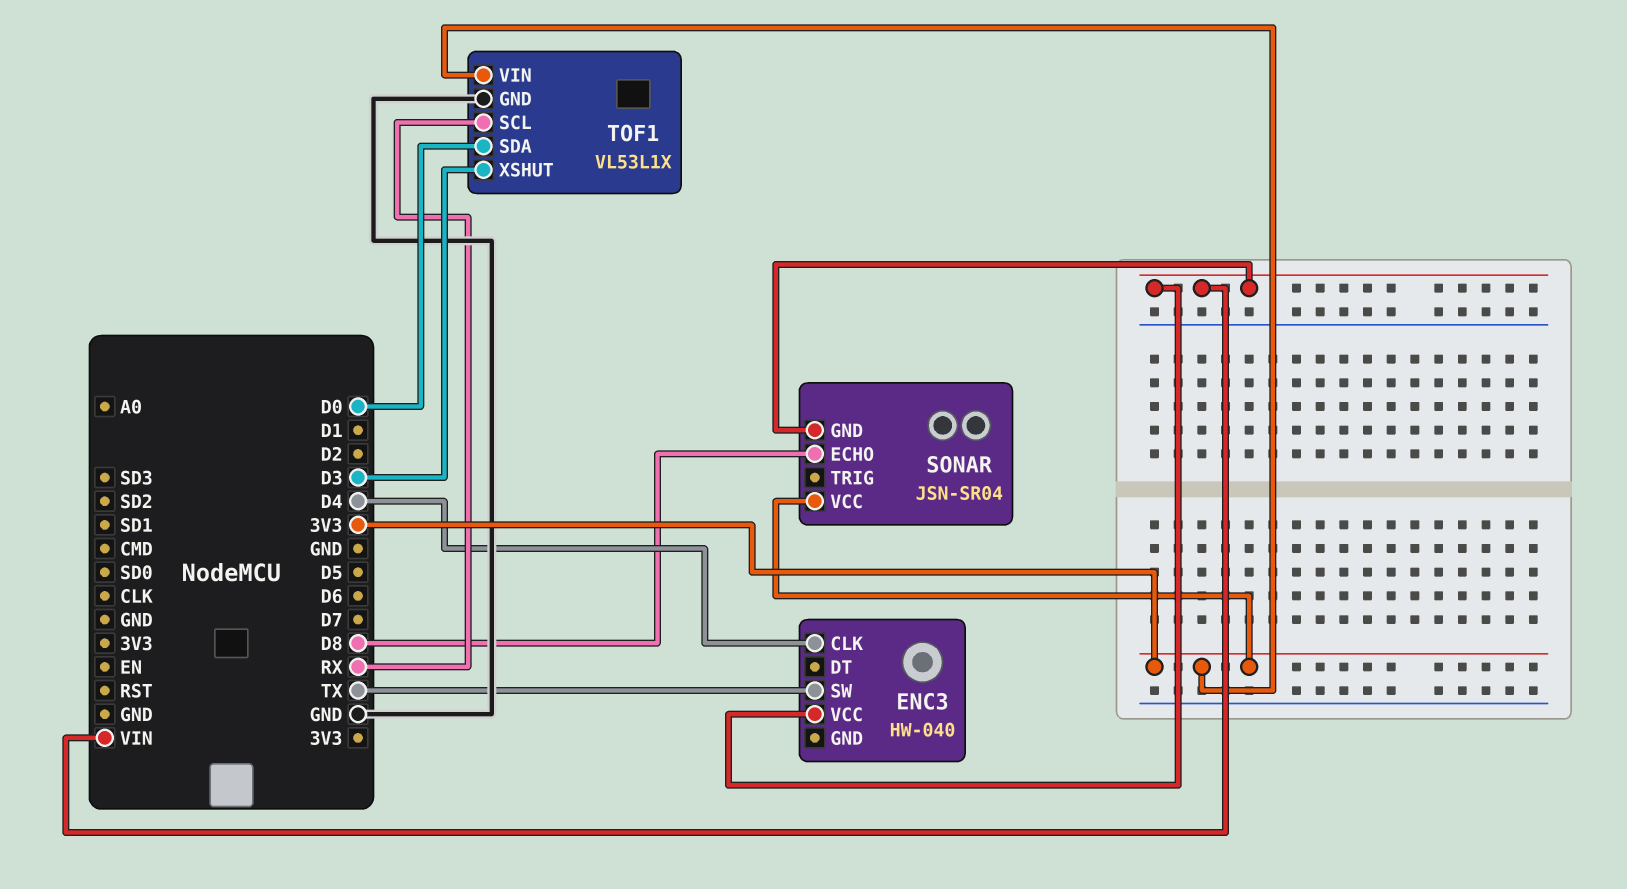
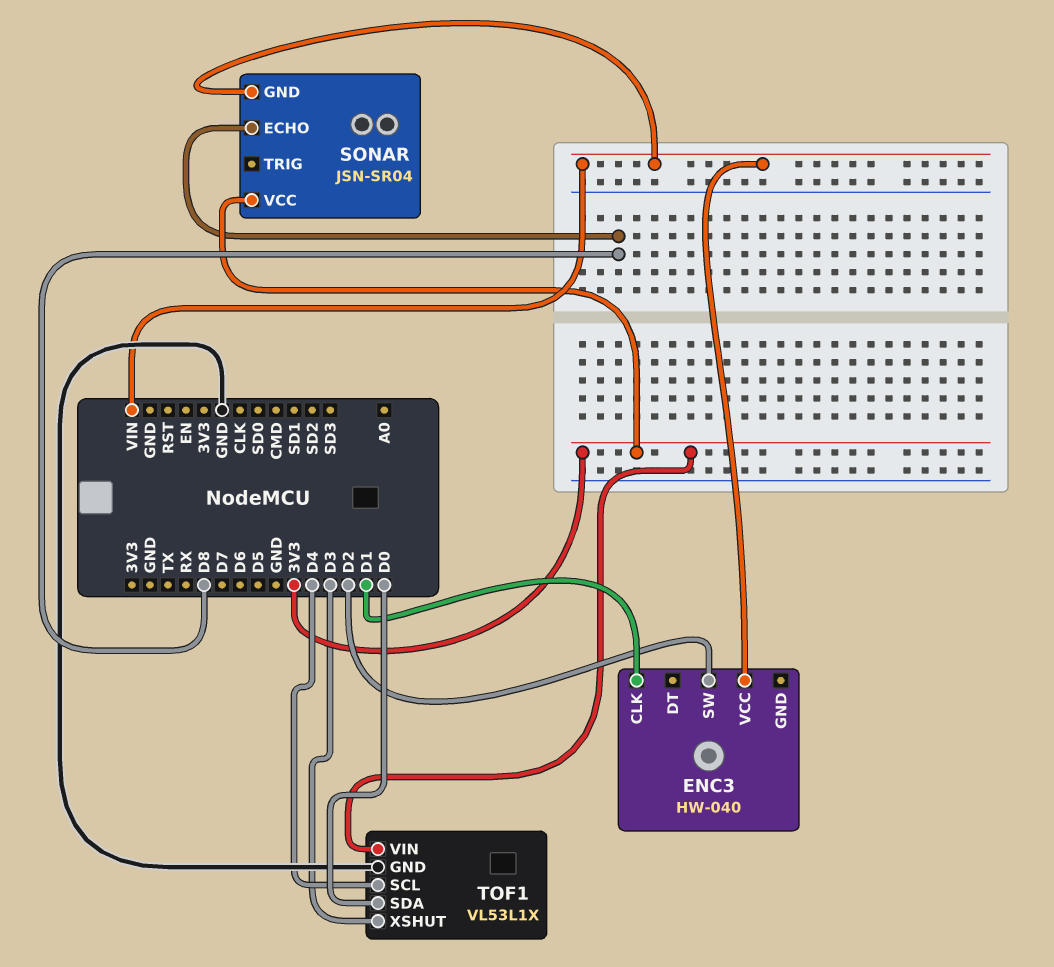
ENC3 pin CLK: D4 -> D1
ENC3 pin SW: TX -> D2
TOF1 pin SCL: RX -> D4

